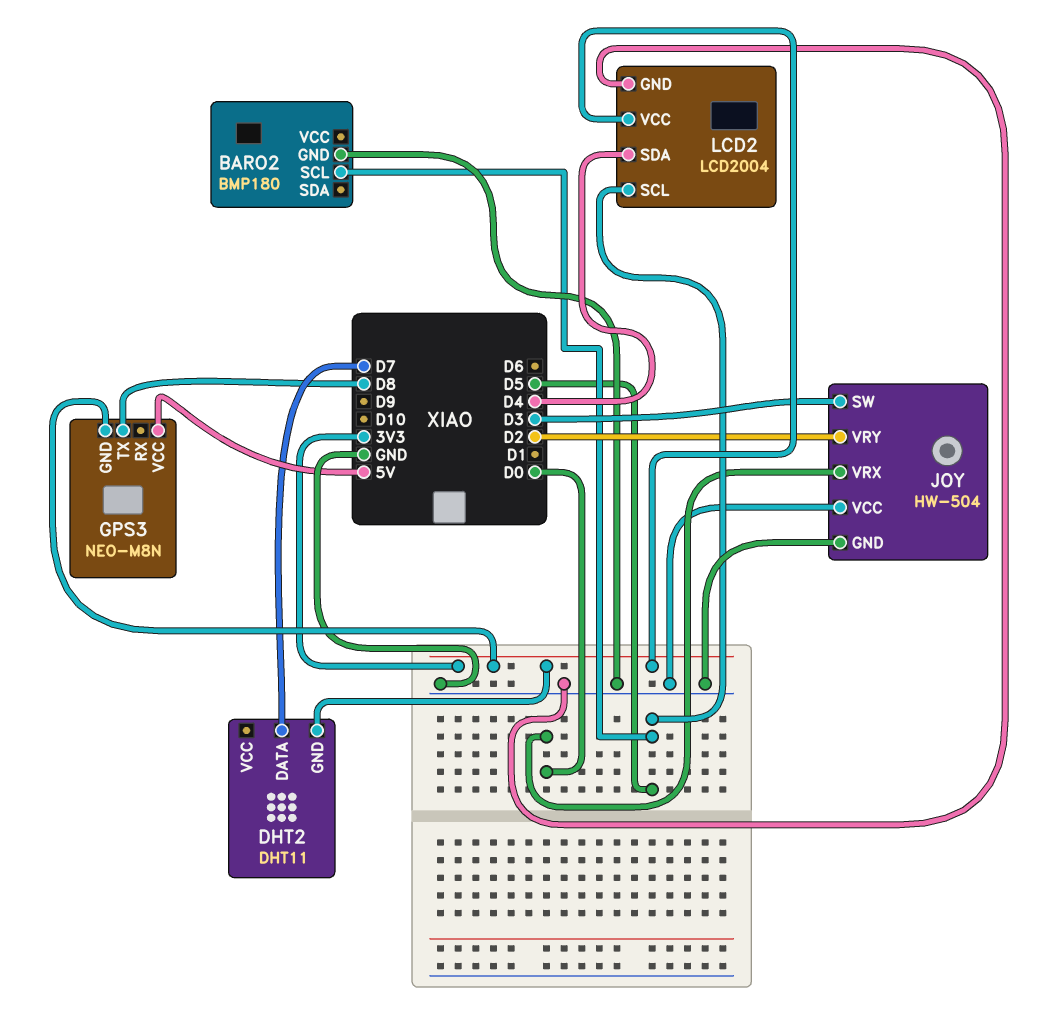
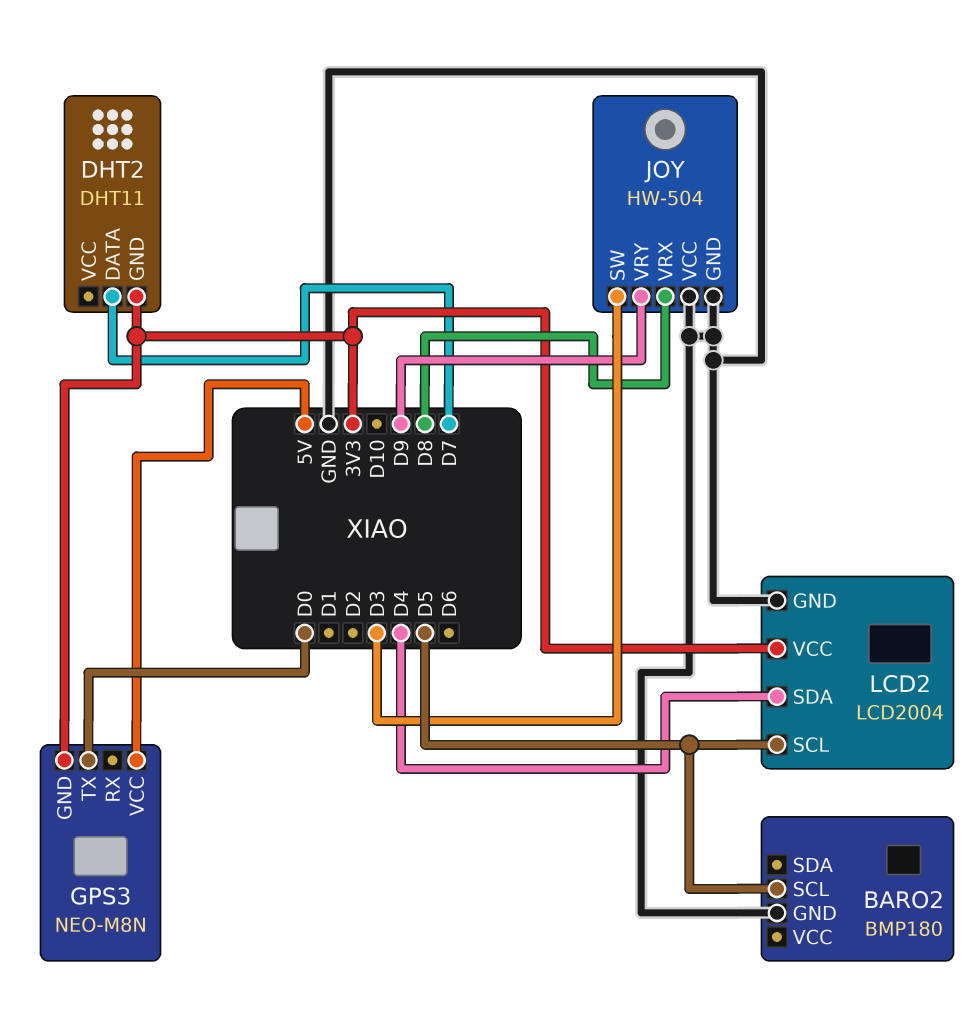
GPS3 pin TX: D8 -> D0
JOY pin VRX: D0 -> D8
JOY pin VRY: D2 -> D9

